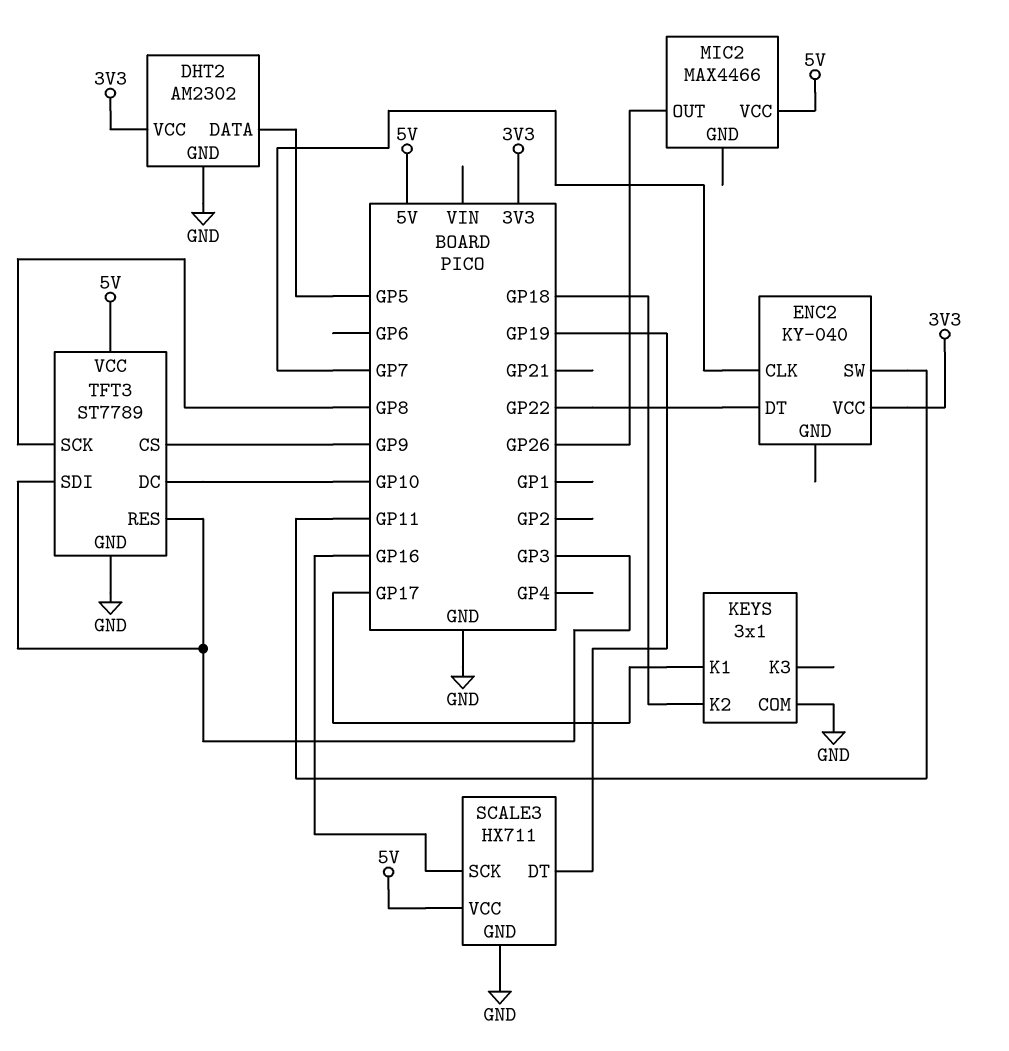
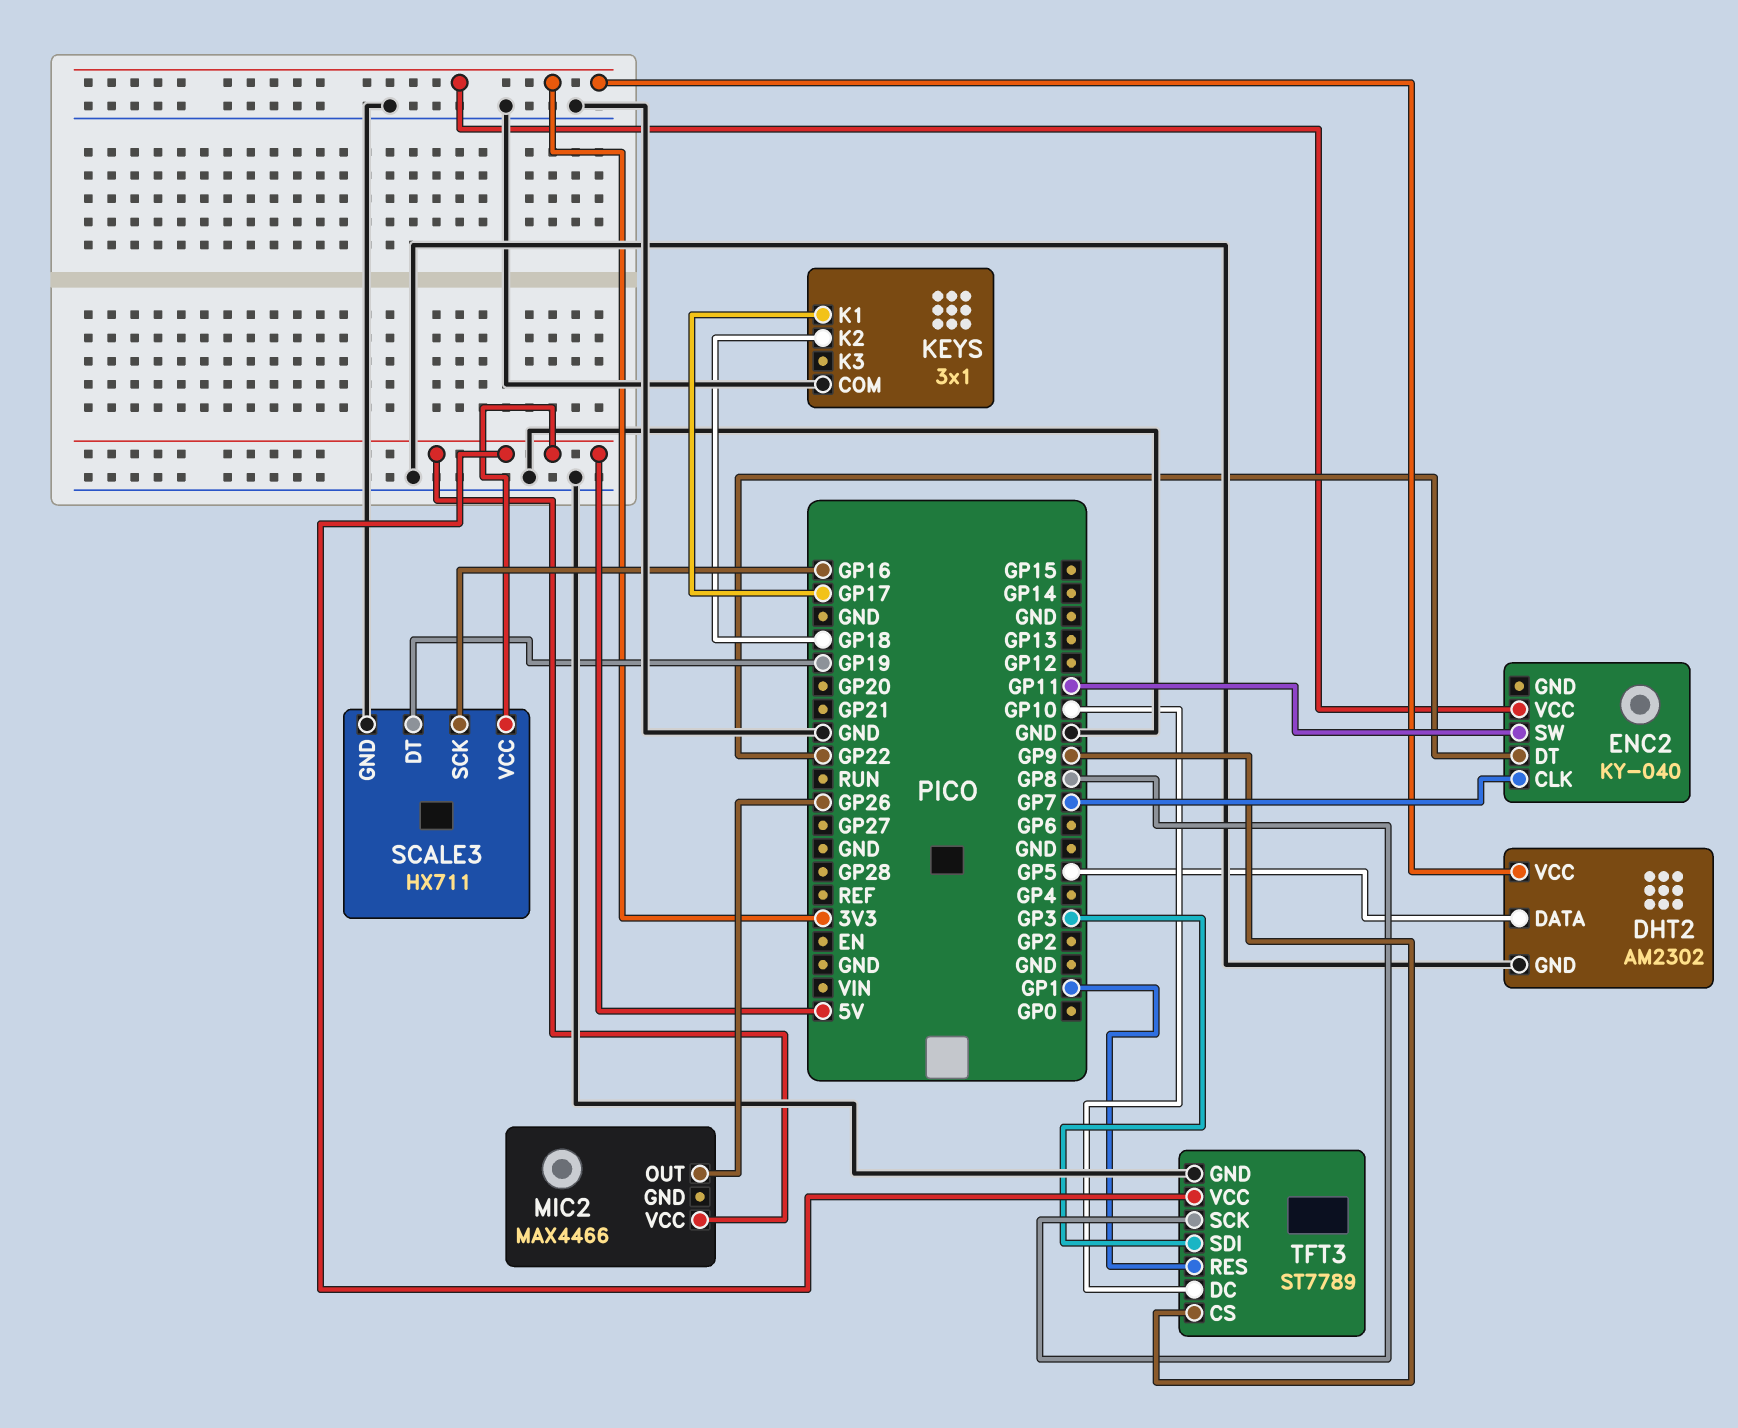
TFT3 pin RES: GP3 -> GP1

